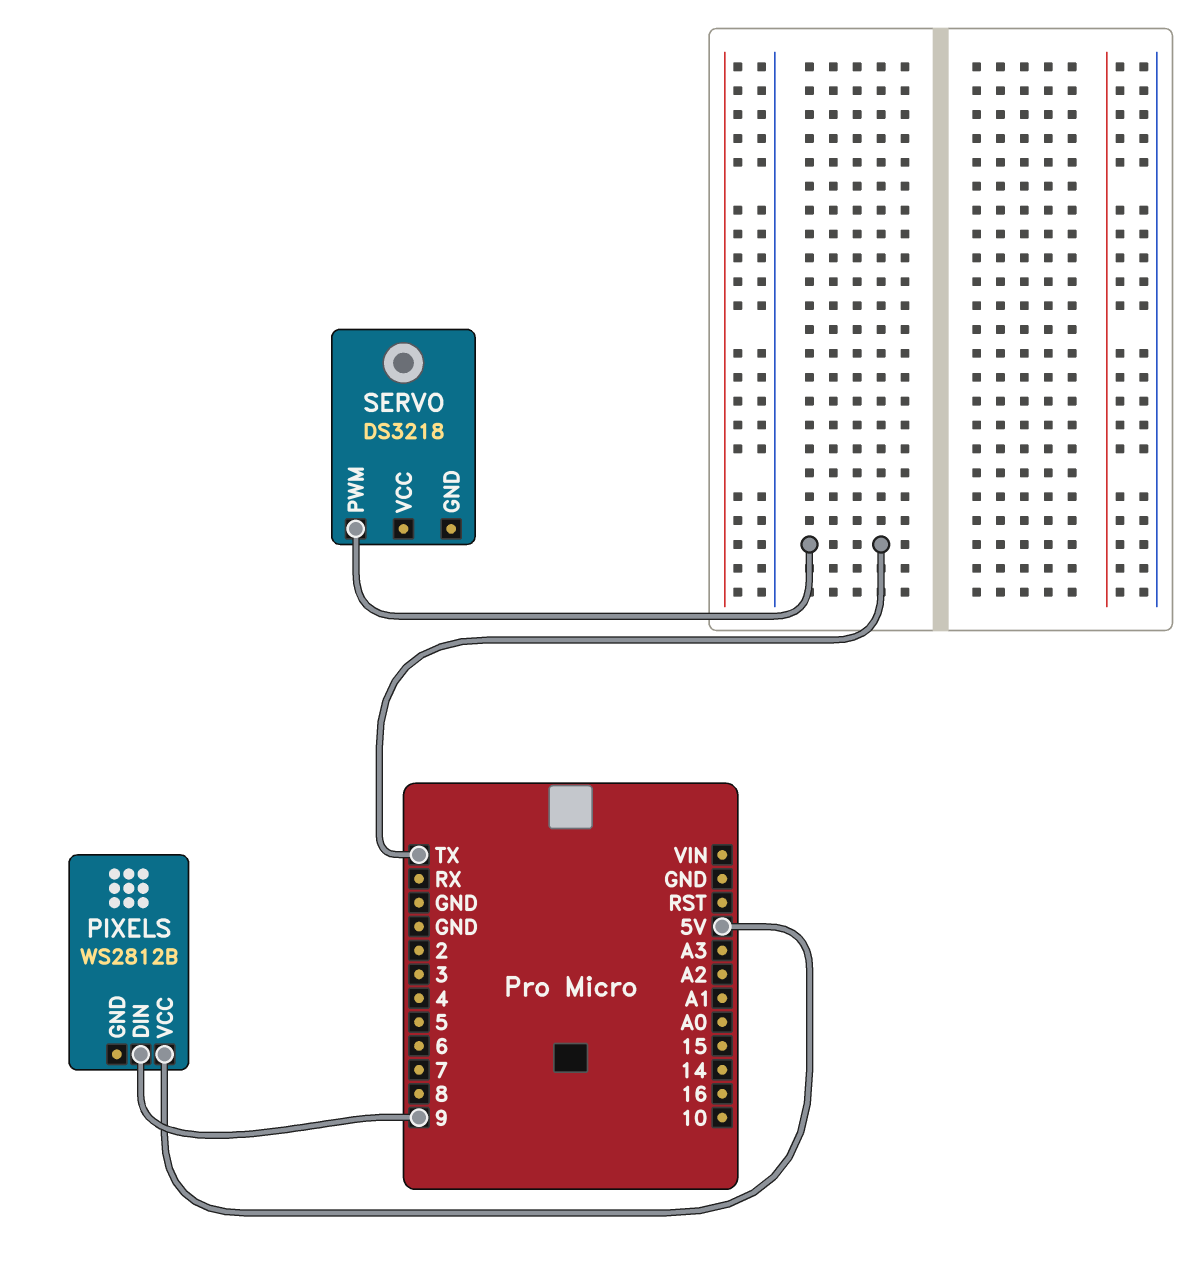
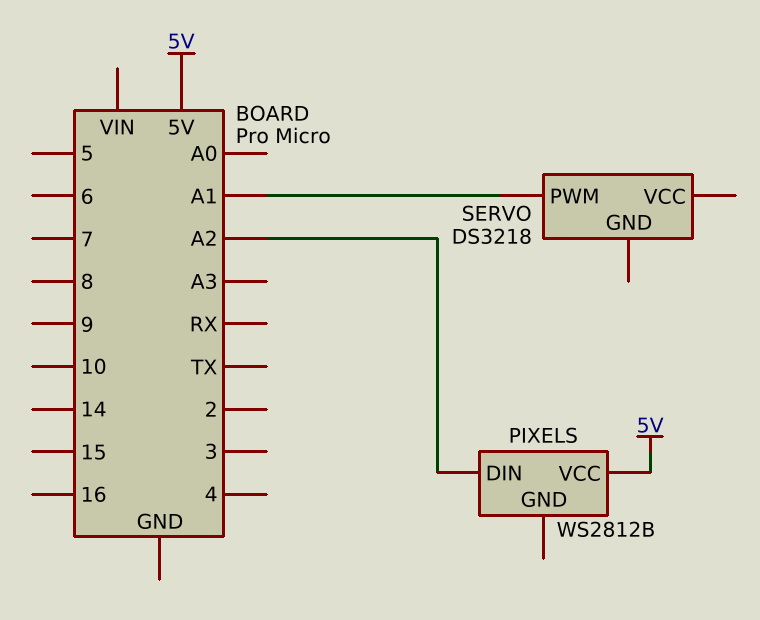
PIXELS pin DIN: 9 -> A2
SERVO pin PWM: TX -> A1

